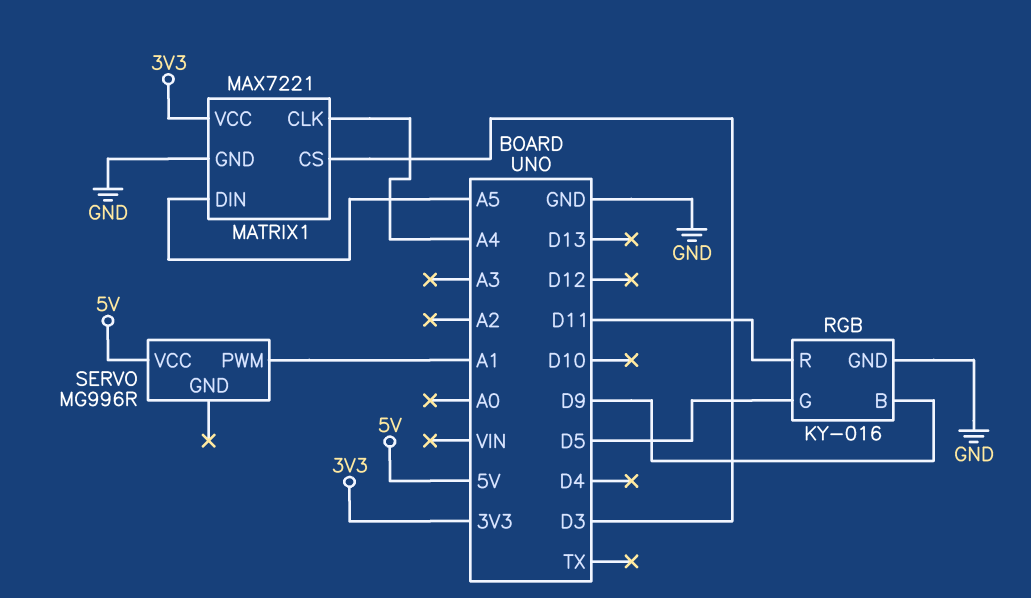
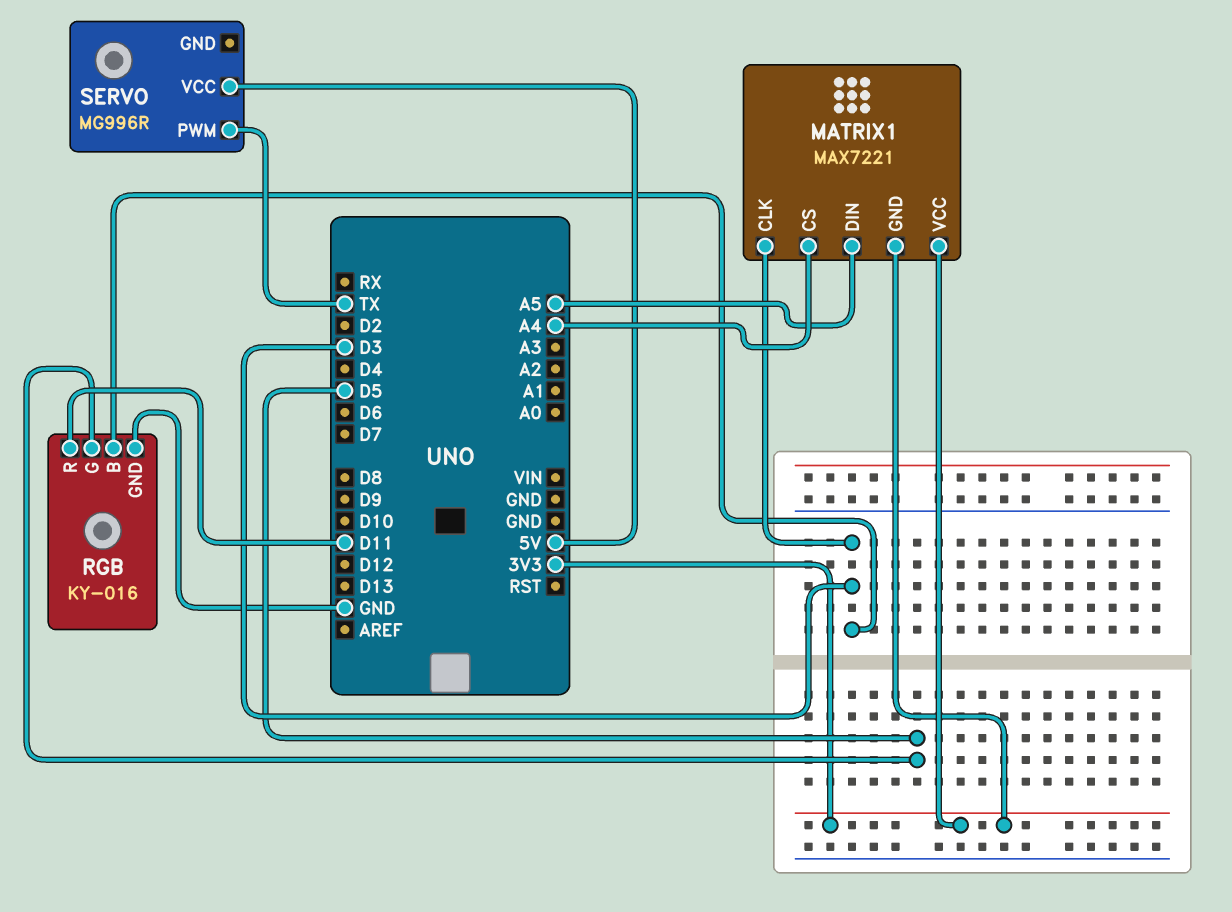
MATRIX1 pin CLK: A4 -> D3
MATRIX1 pin CS: D3 -> A4
MATRIX1 pin GND: GND -> 3V3
RGB pin B: D9 -> D3
SERVO pin PWM: A1 -> TX

